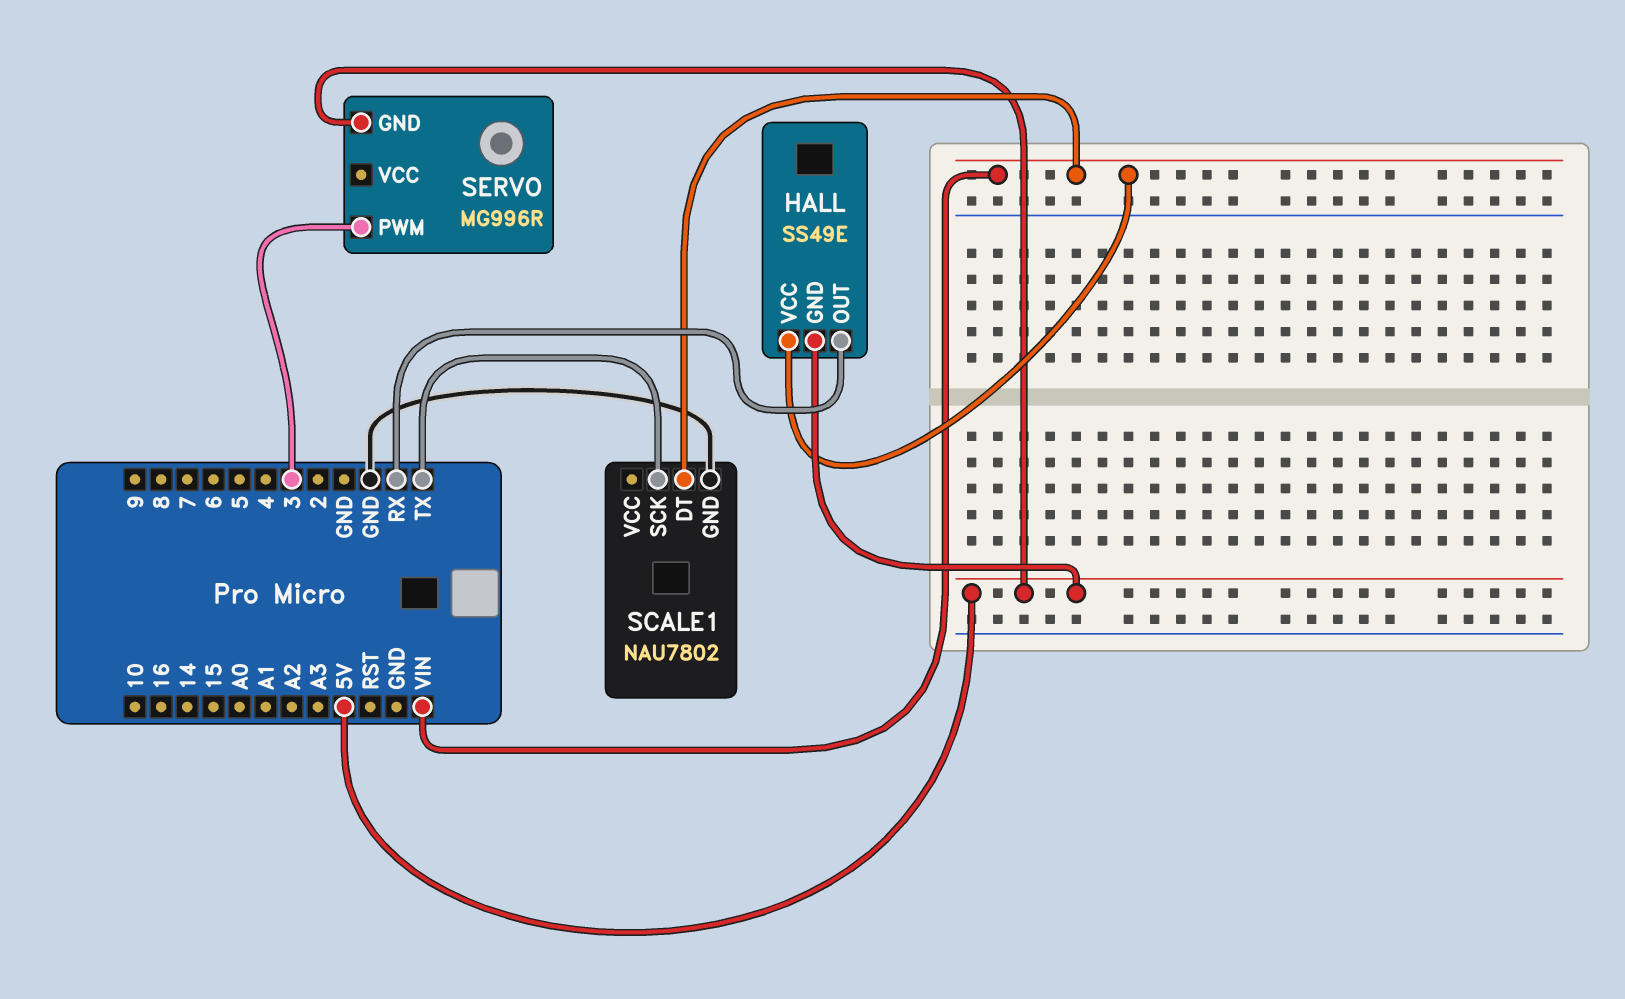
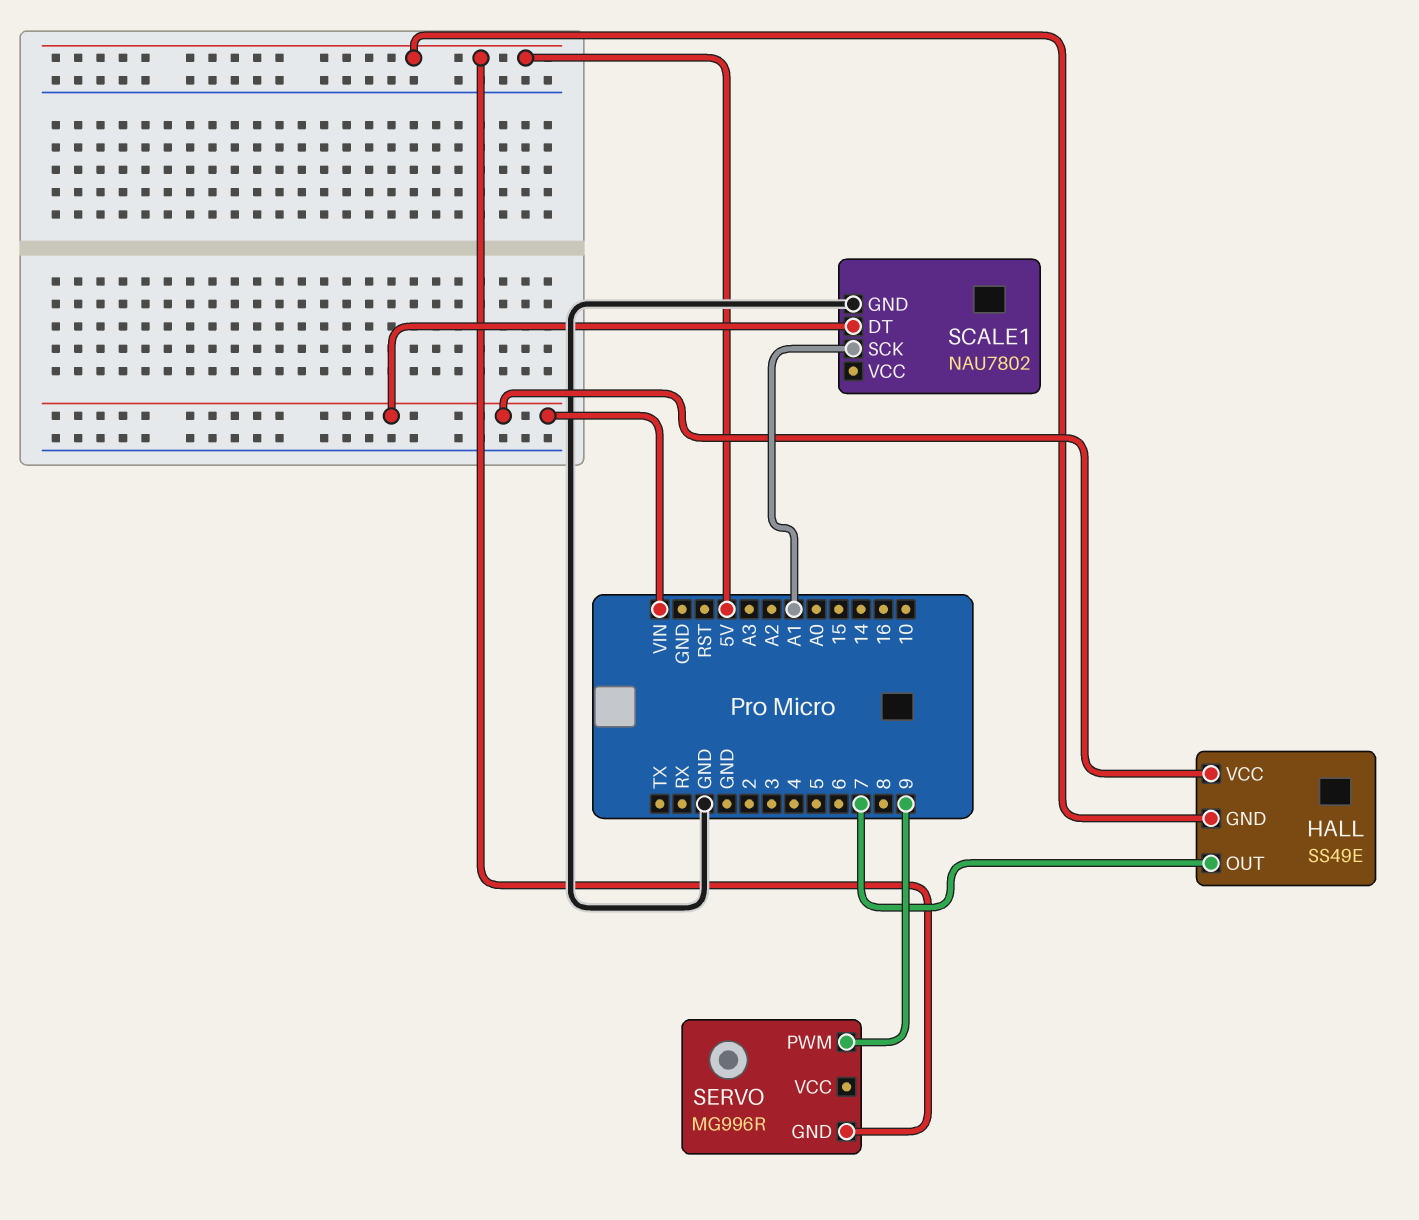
HALL pin OUT: RX -> 7
SCALE1 pin SCK: TX -> A1
SERVO pin PWM: 3 -> 9

